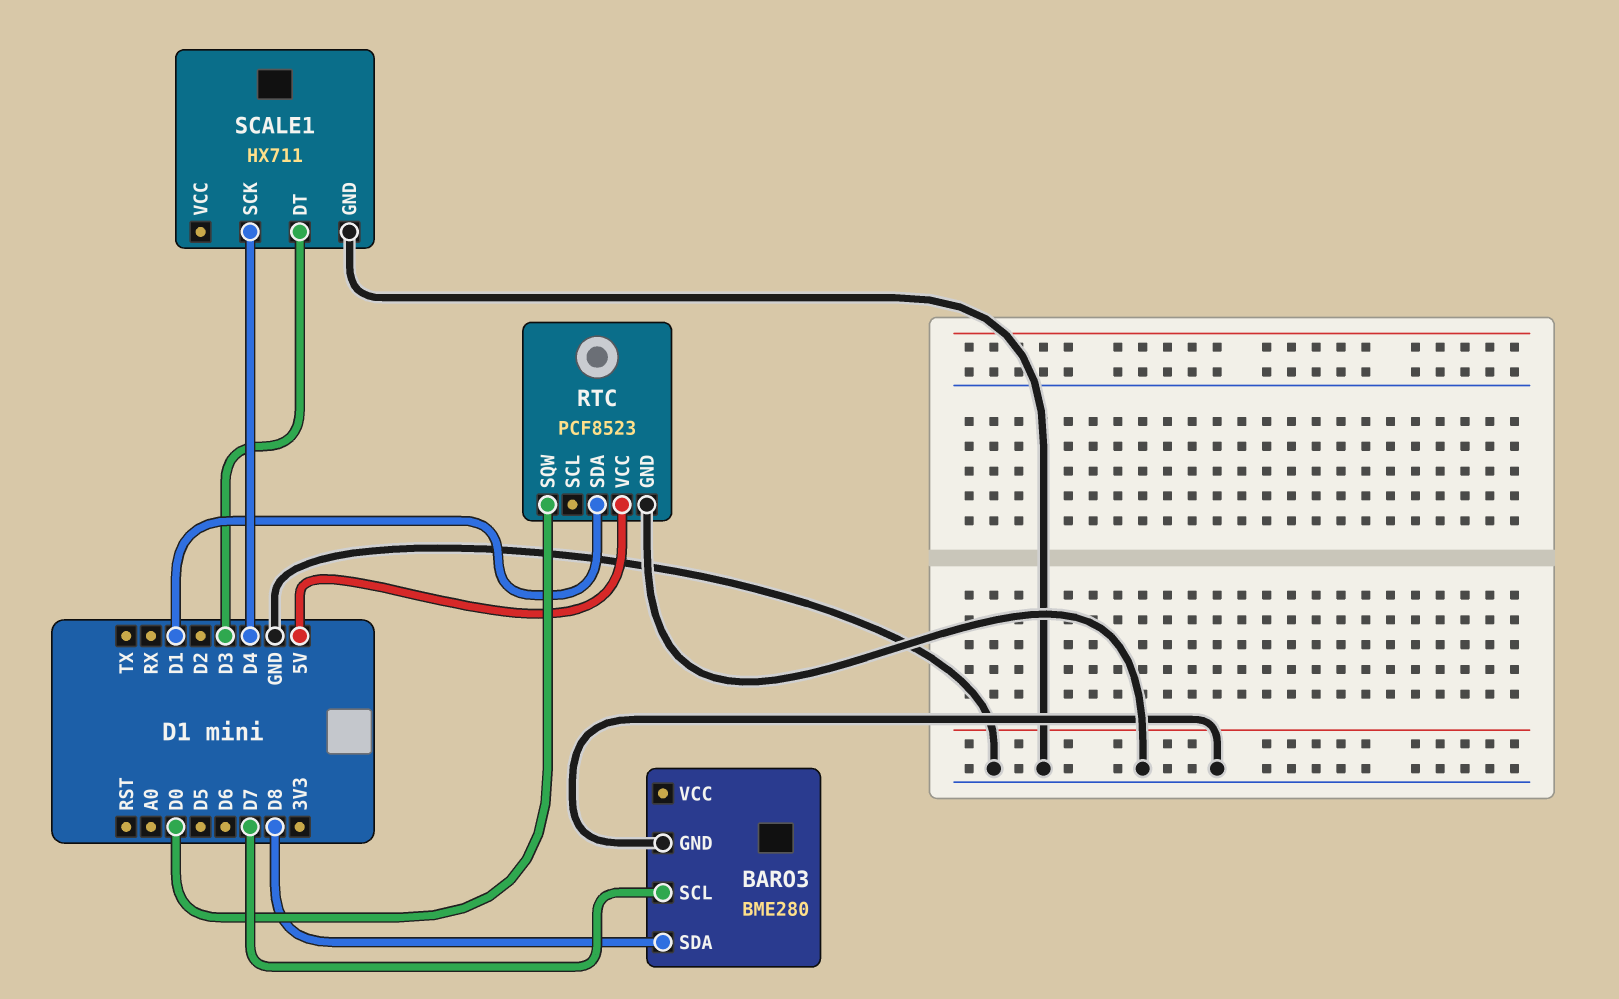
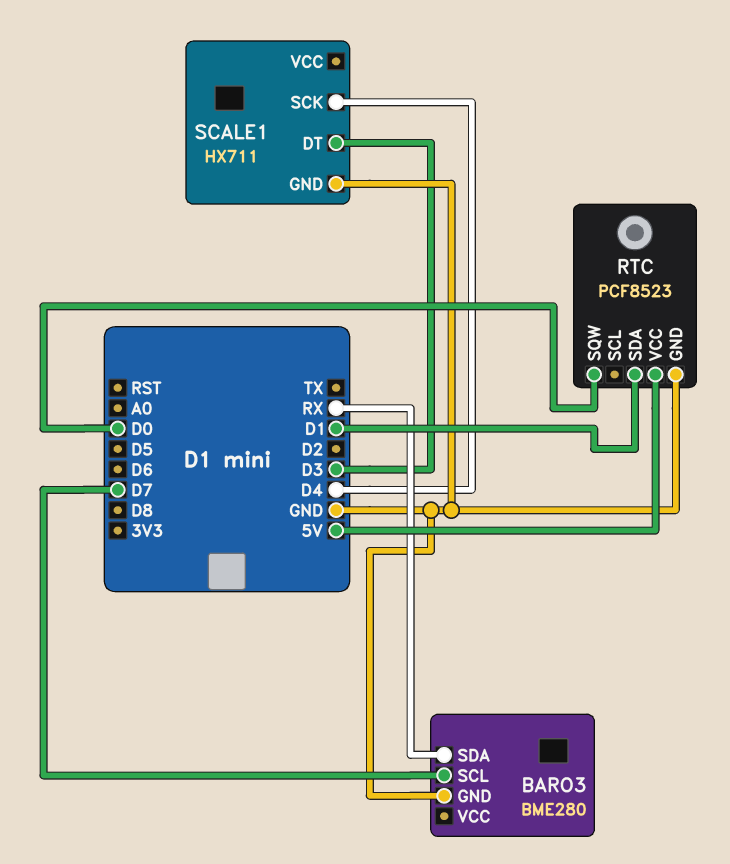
BARO3 pin SDA: D8 -> RX

